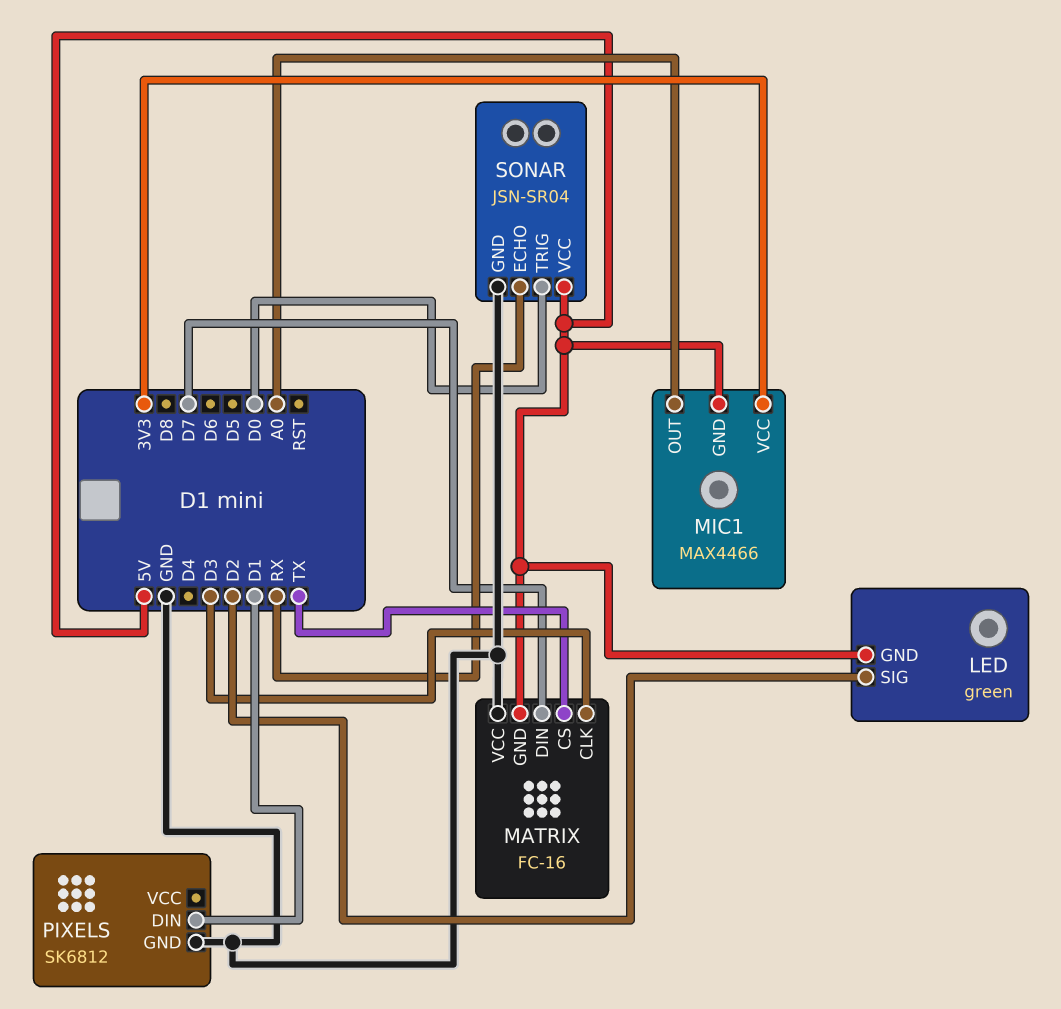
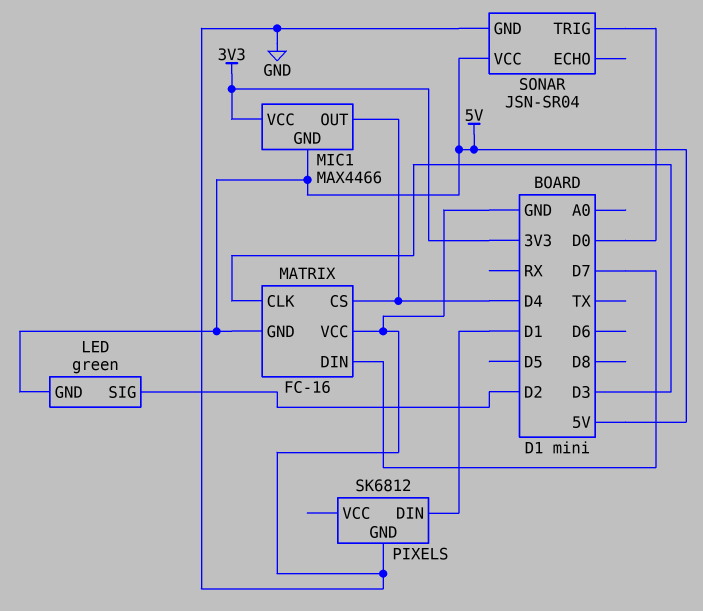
MATRIX pin CS: TX -> D4
MIC1 pin OUT: A0 -> D4
SONAR pin ECHO: RX -> none

